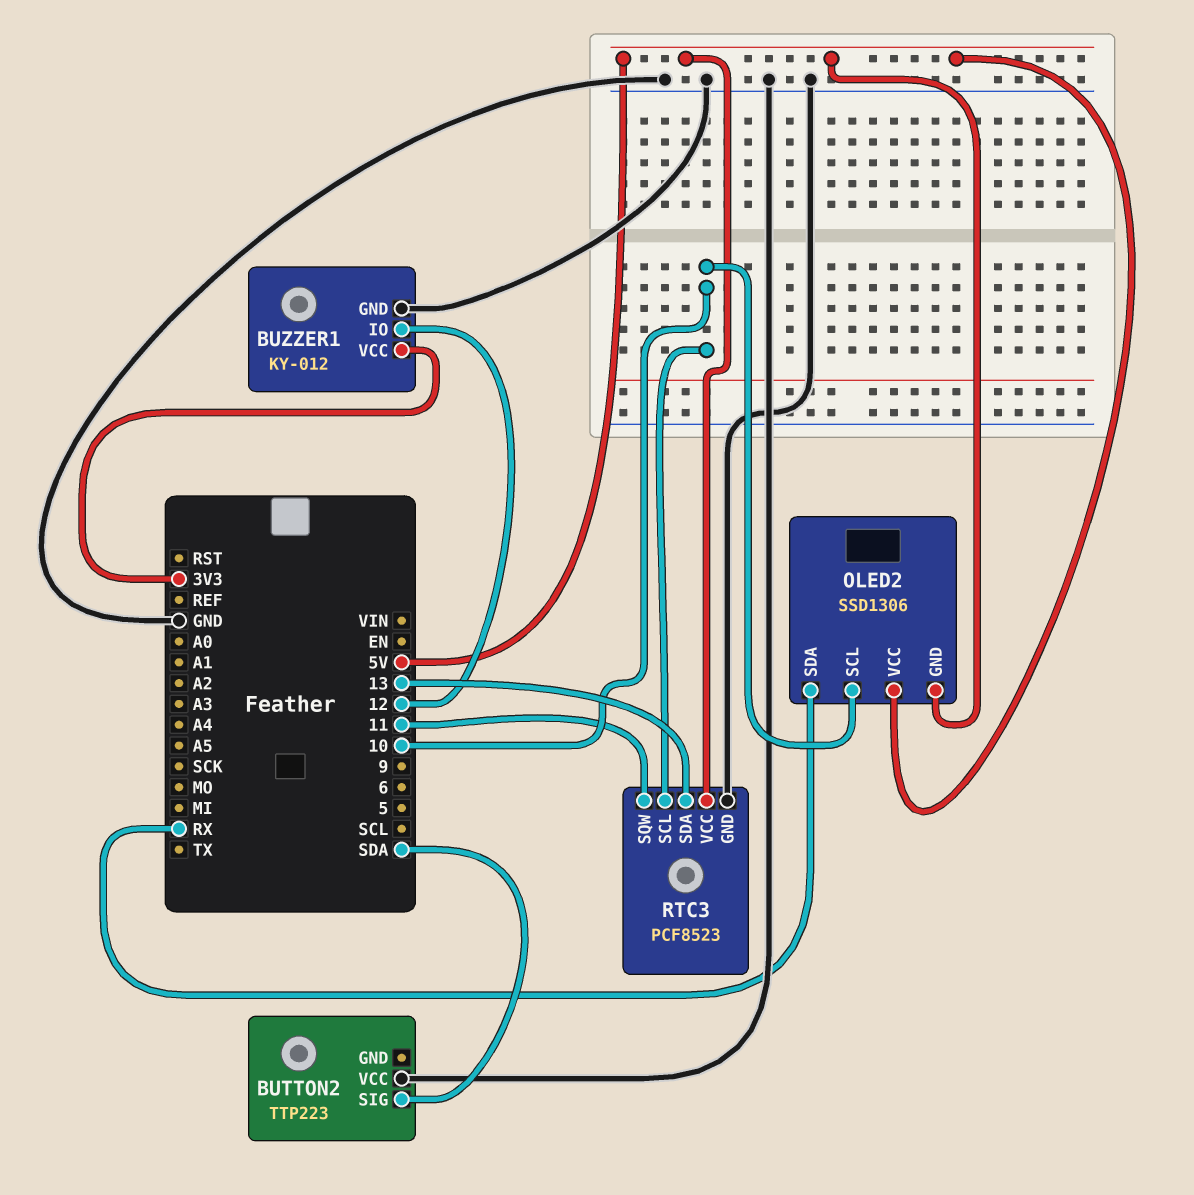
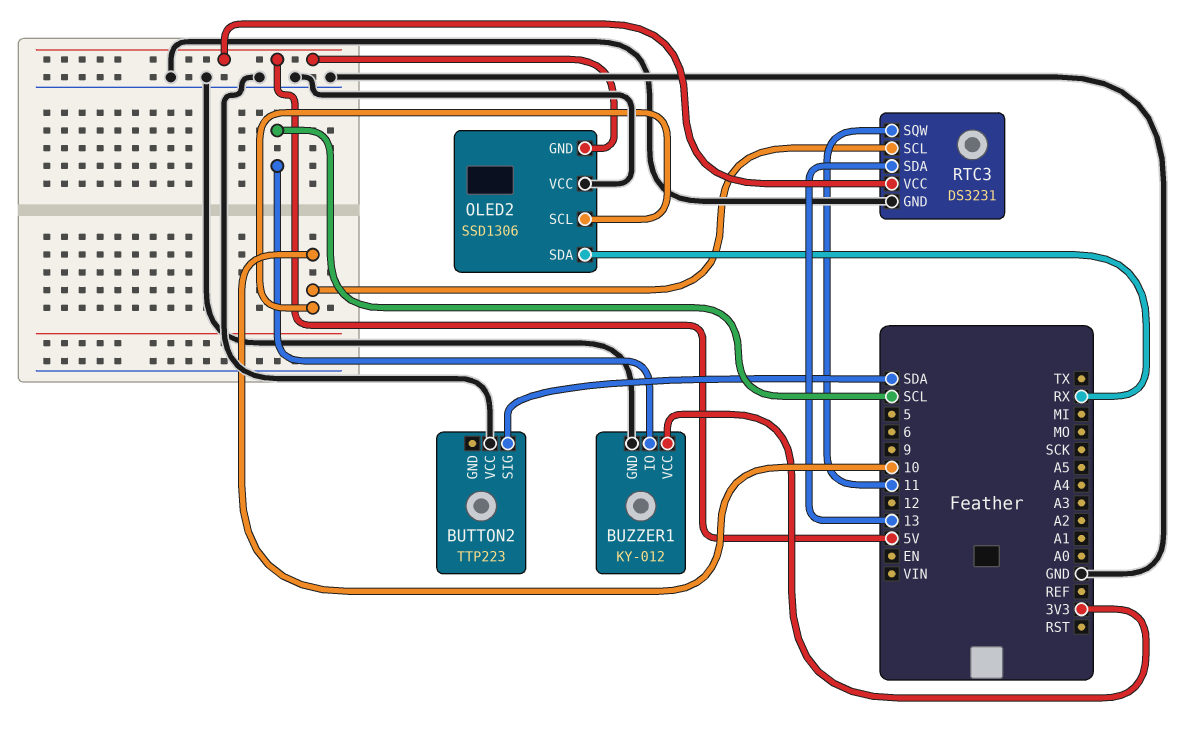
BUZZER1 pin IO: 12 -> SCL
OLED2 pin VCC: 5V -> GND
RTC3: PCF8523 -> DS3231

